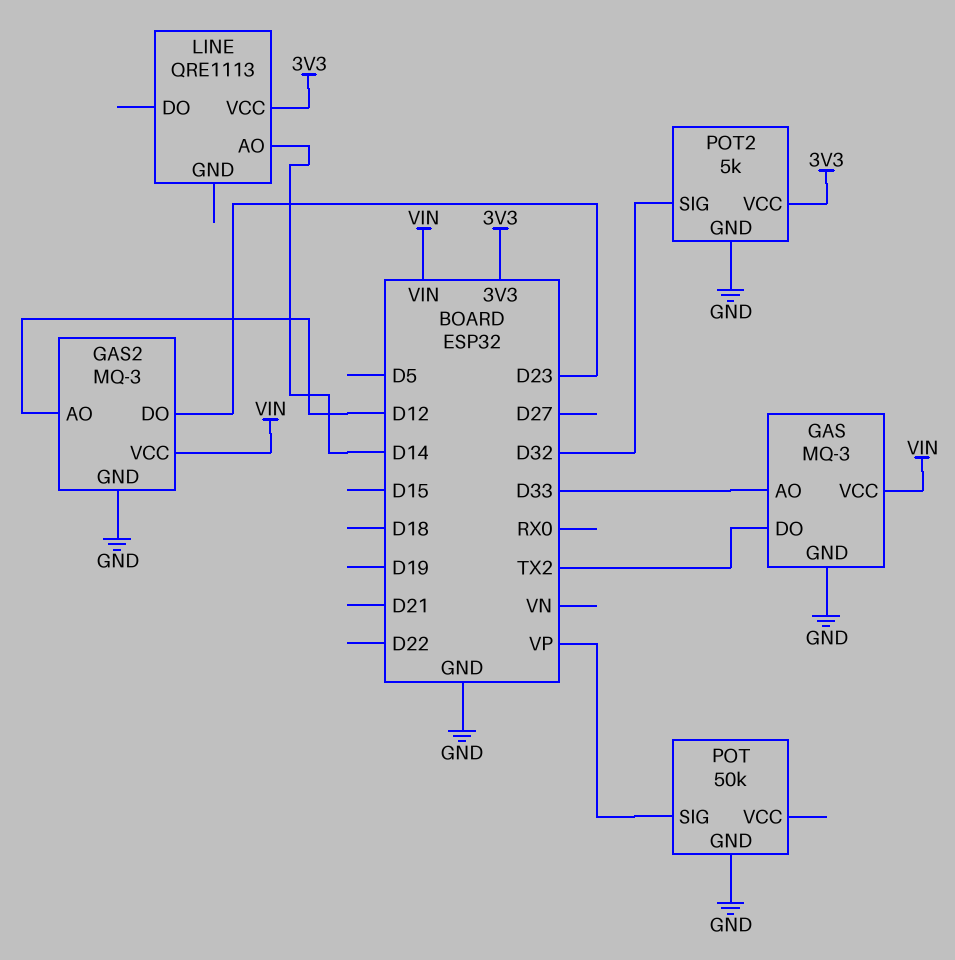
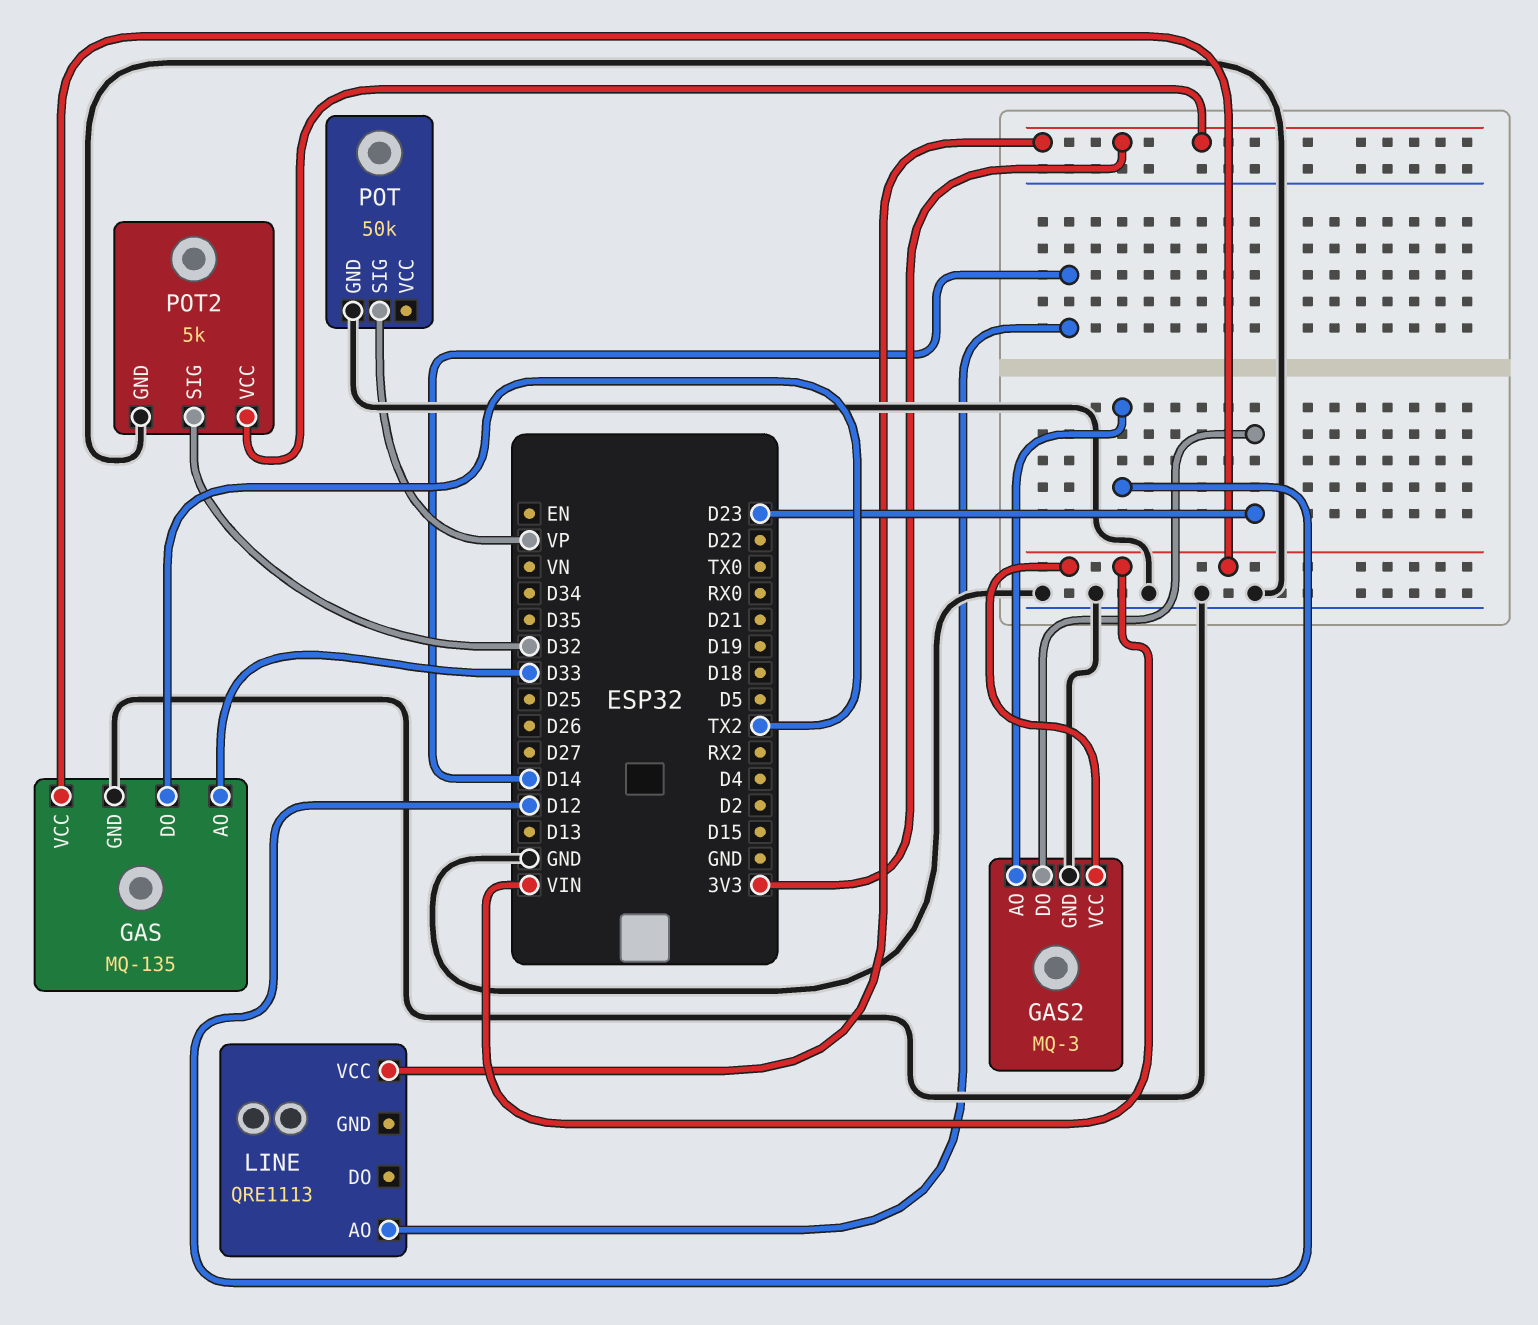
GAS: MQ-3 -> MQ-135

